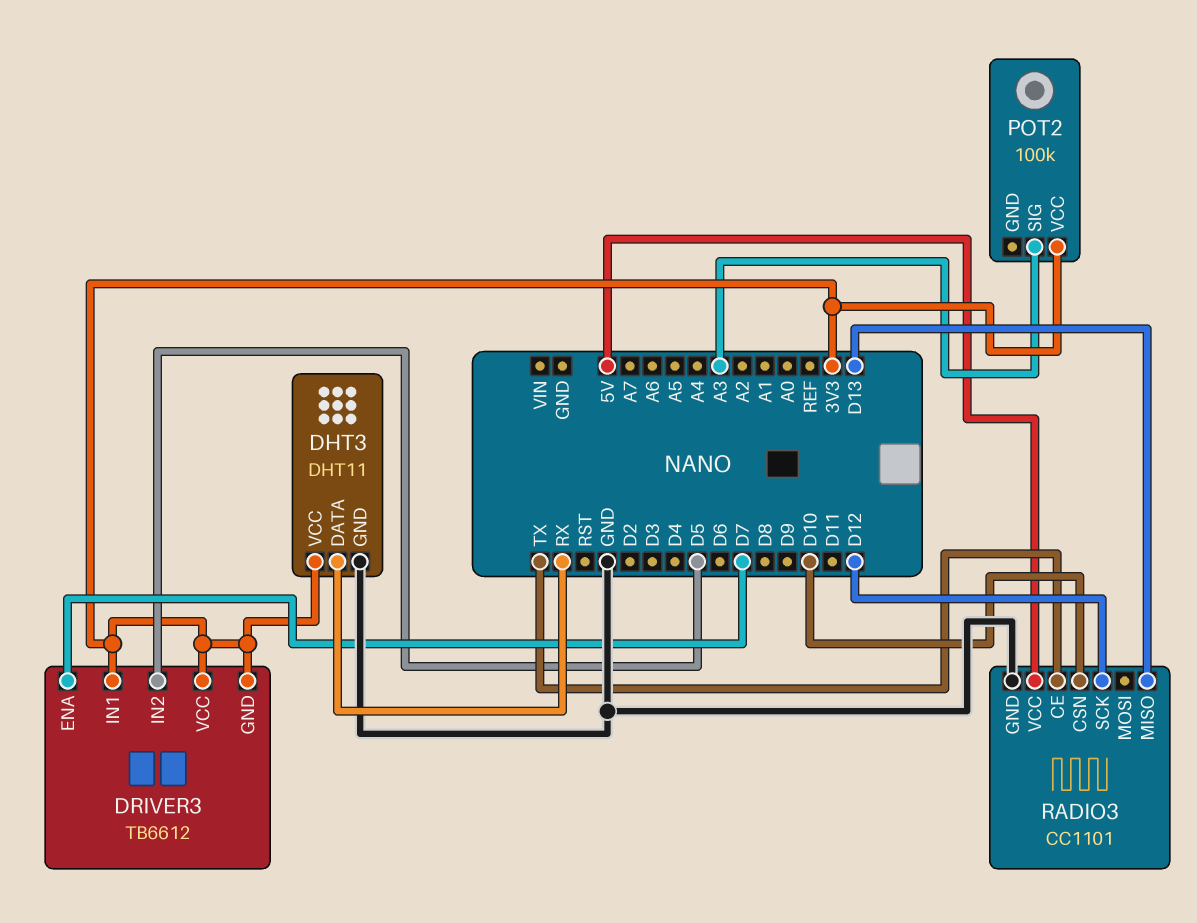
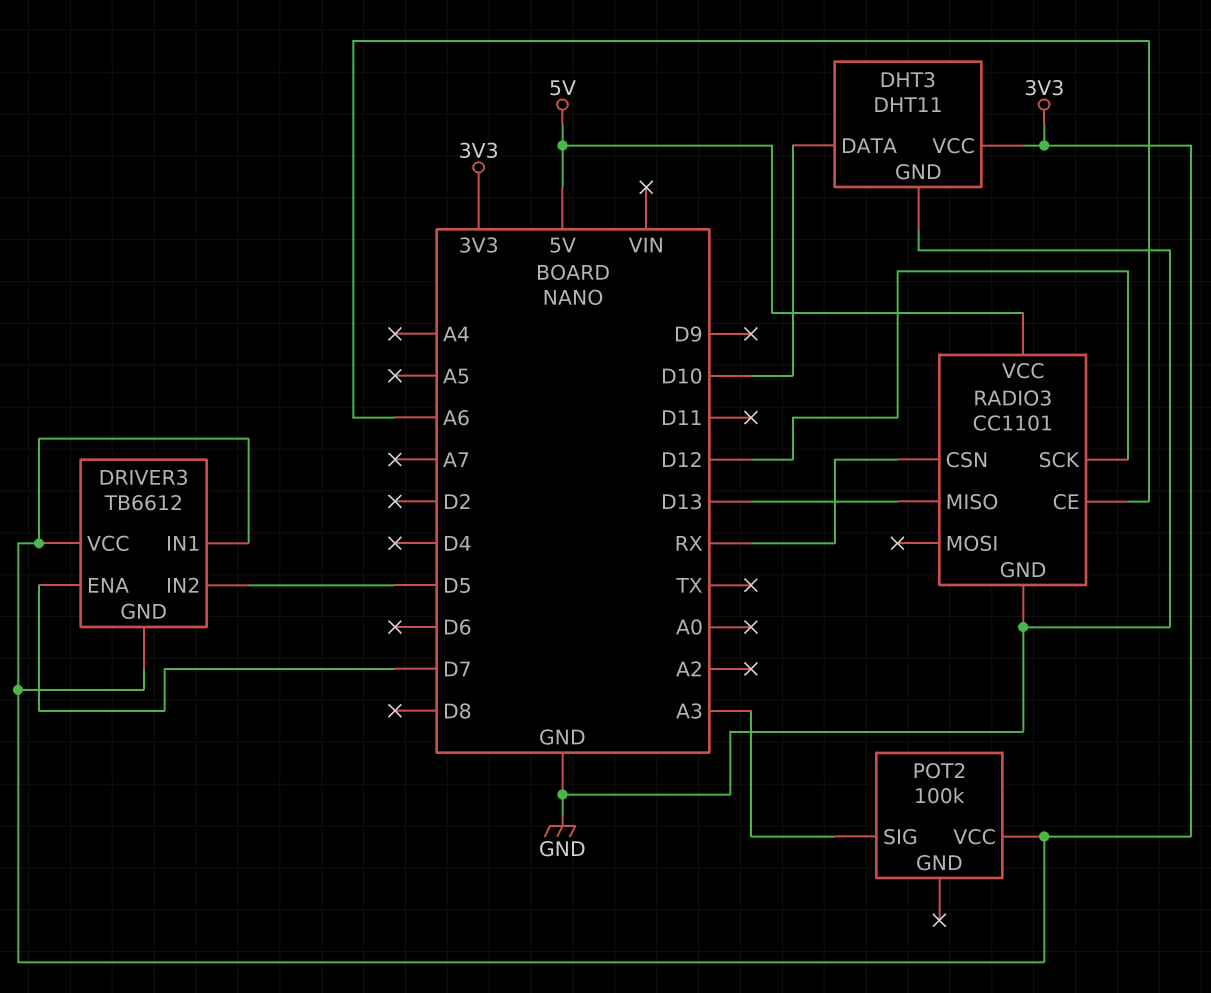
DHT3 pin DATA: RX -> D10
RADIO3 pin CE: TX -> A6
RADIO3 pin CSN: D10 -> RX

